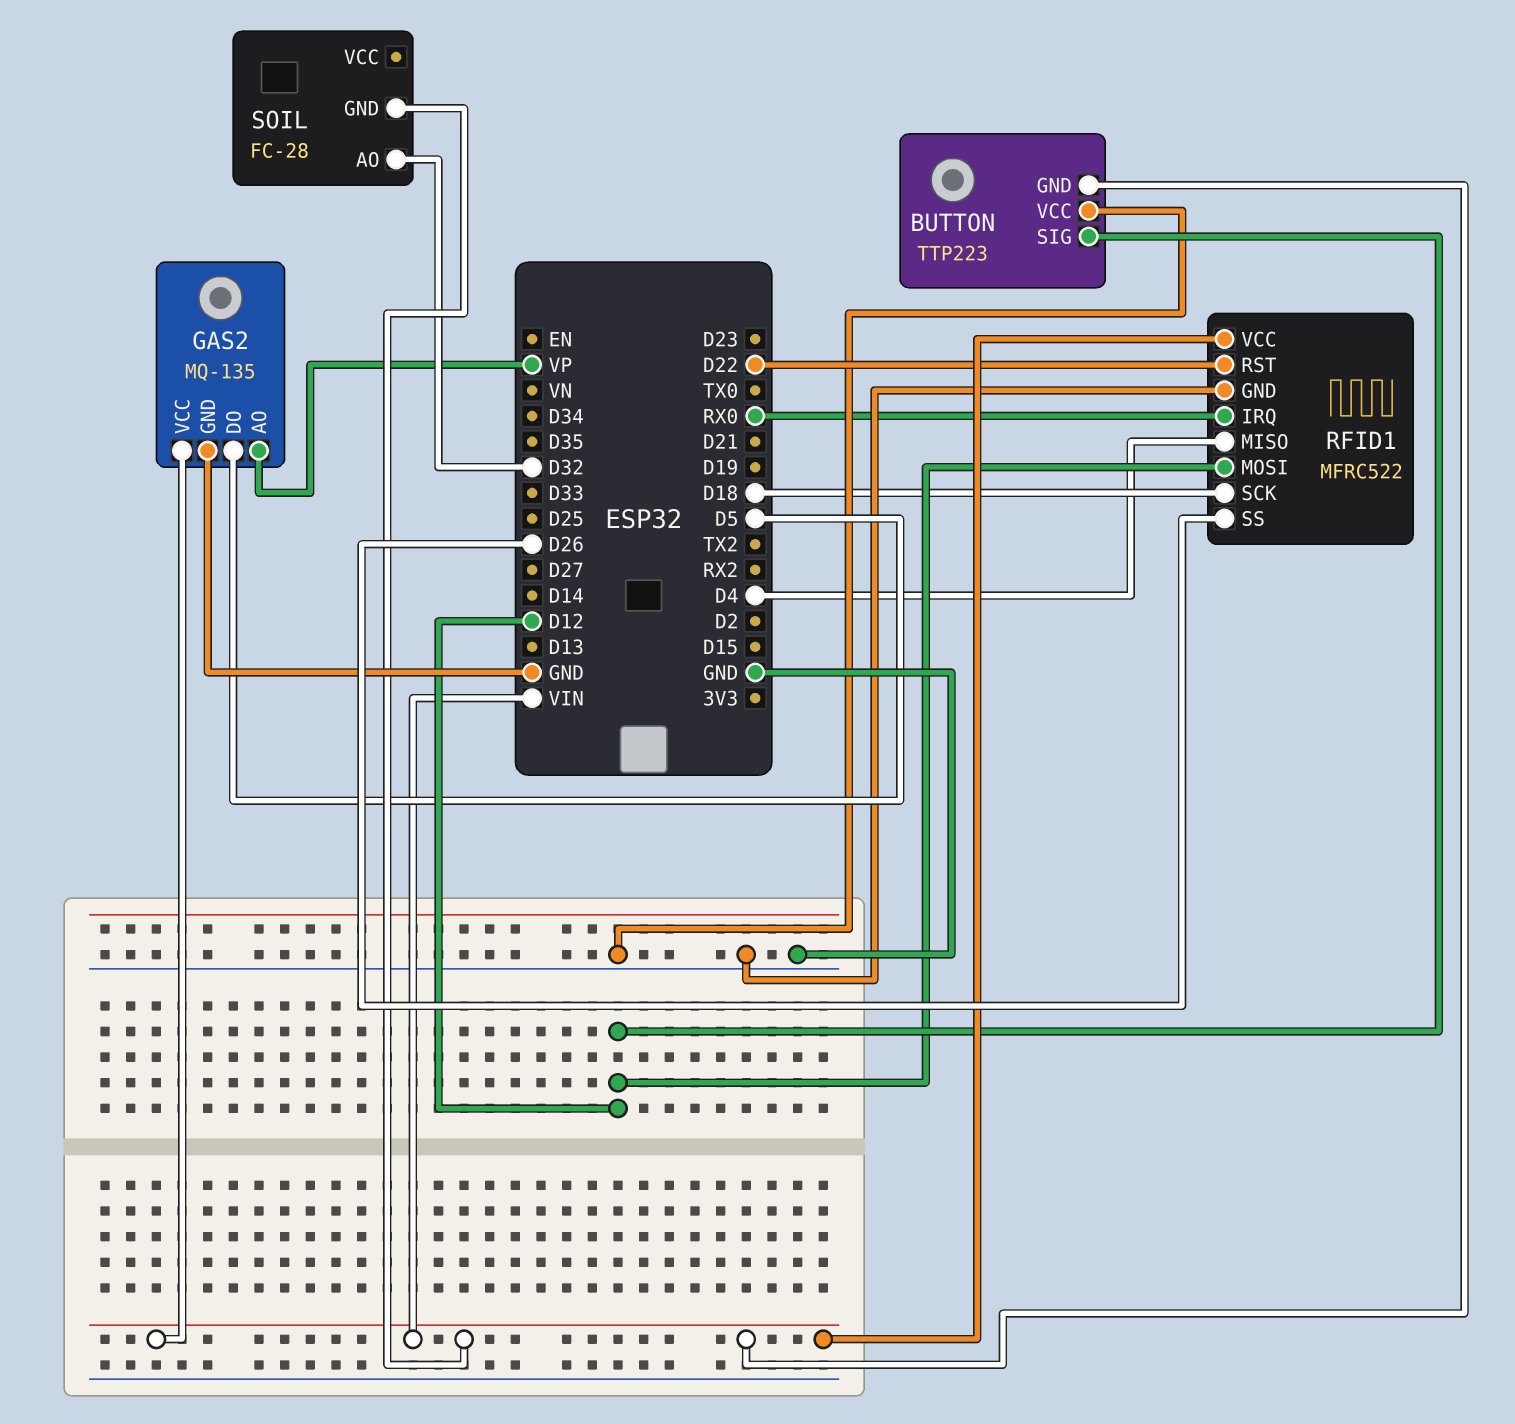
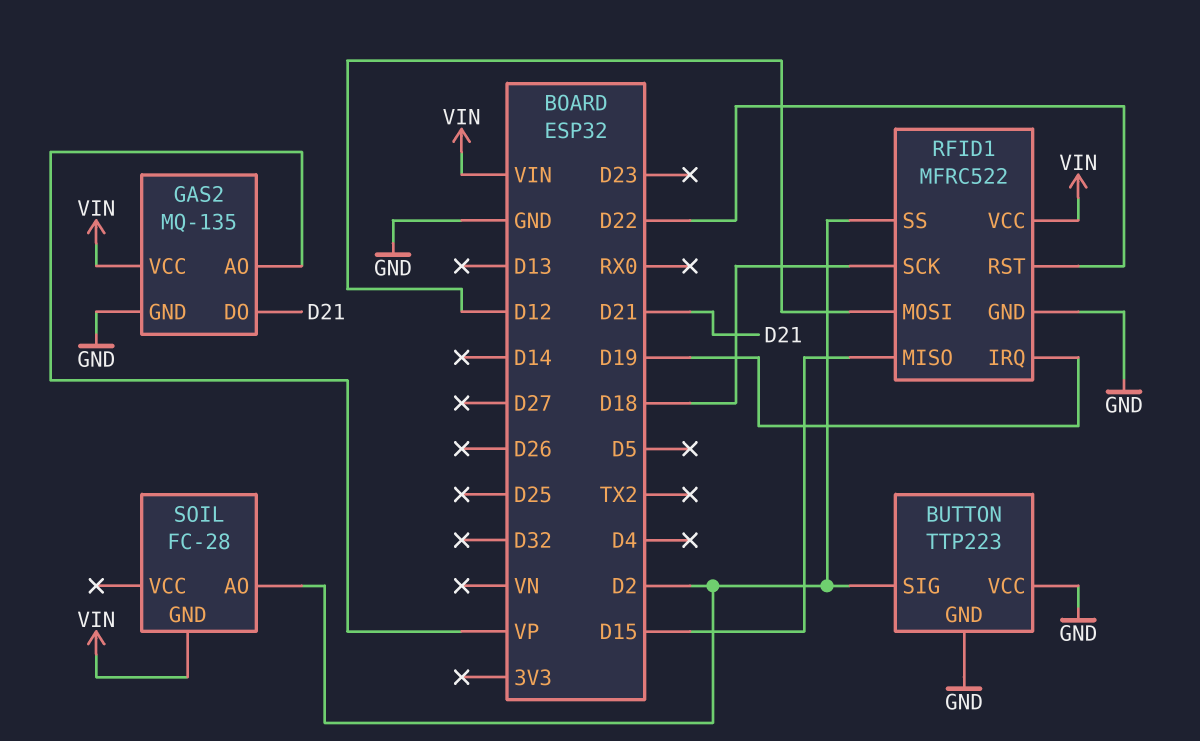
BUTTON pin GND: VIN -> GND
BUTTON pin SIG: D12 -> D2
GAS2 pin DO: D5 -> D21
RFID1 pin IRQ: RX0 -> D19
RFID1 pin MISO: D4 -> D15
RFID1 pin SS: D26 -> D2
SOIL pin AO: D32 -> D2

